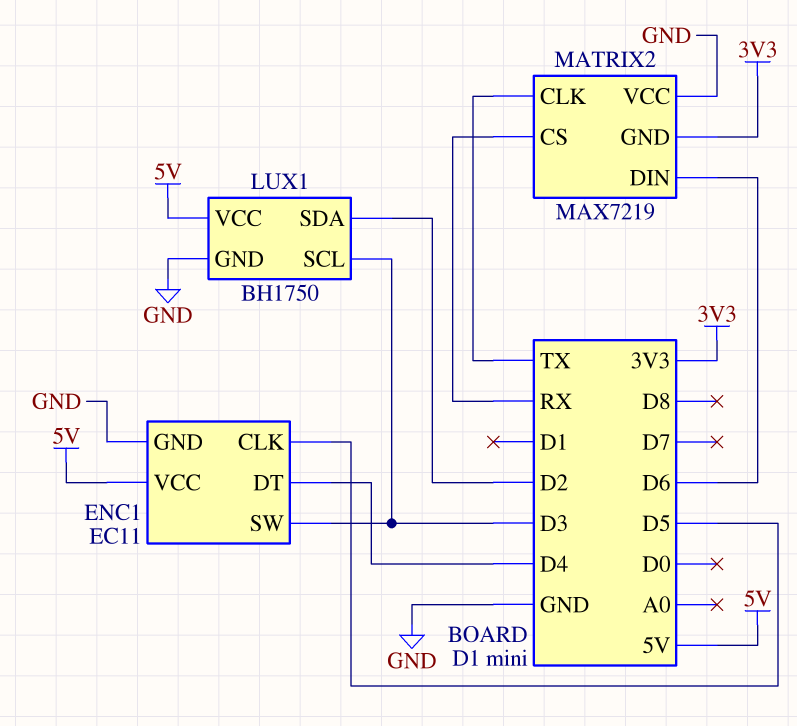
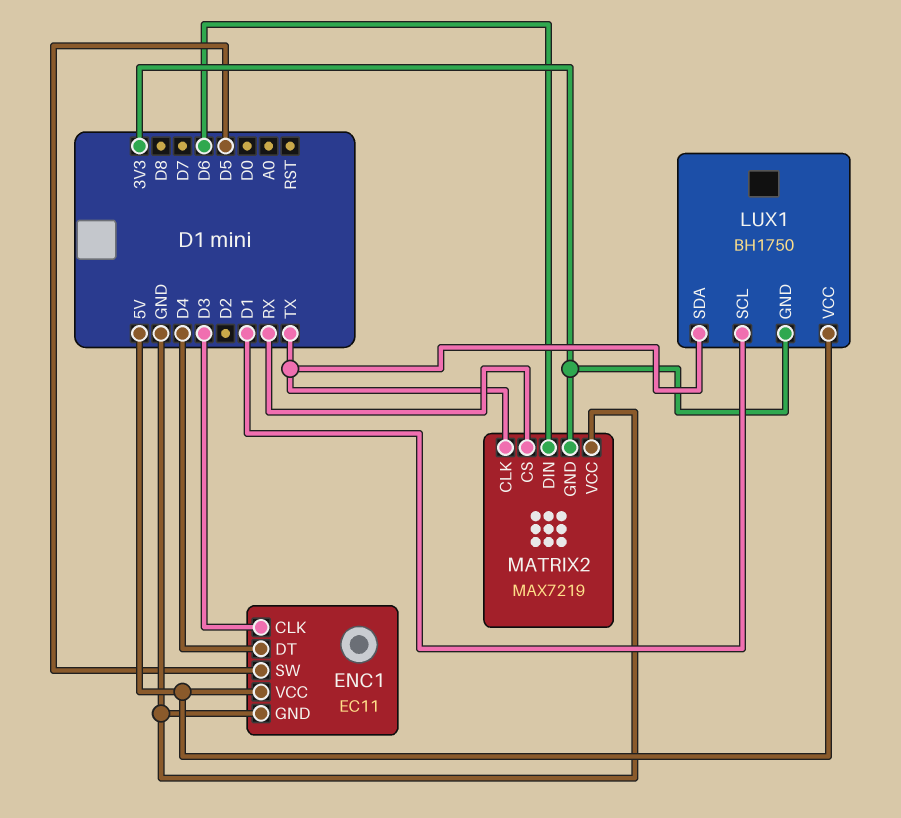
ENC1 pin CLK: D5 -> D3
ENC1 pin SW: D3 -> D5
LUX1 pin GND: GND -> 3V3
LUX1 pin SCL: D3 -> D1
LUX1 pin SDA: D2 -> TX

